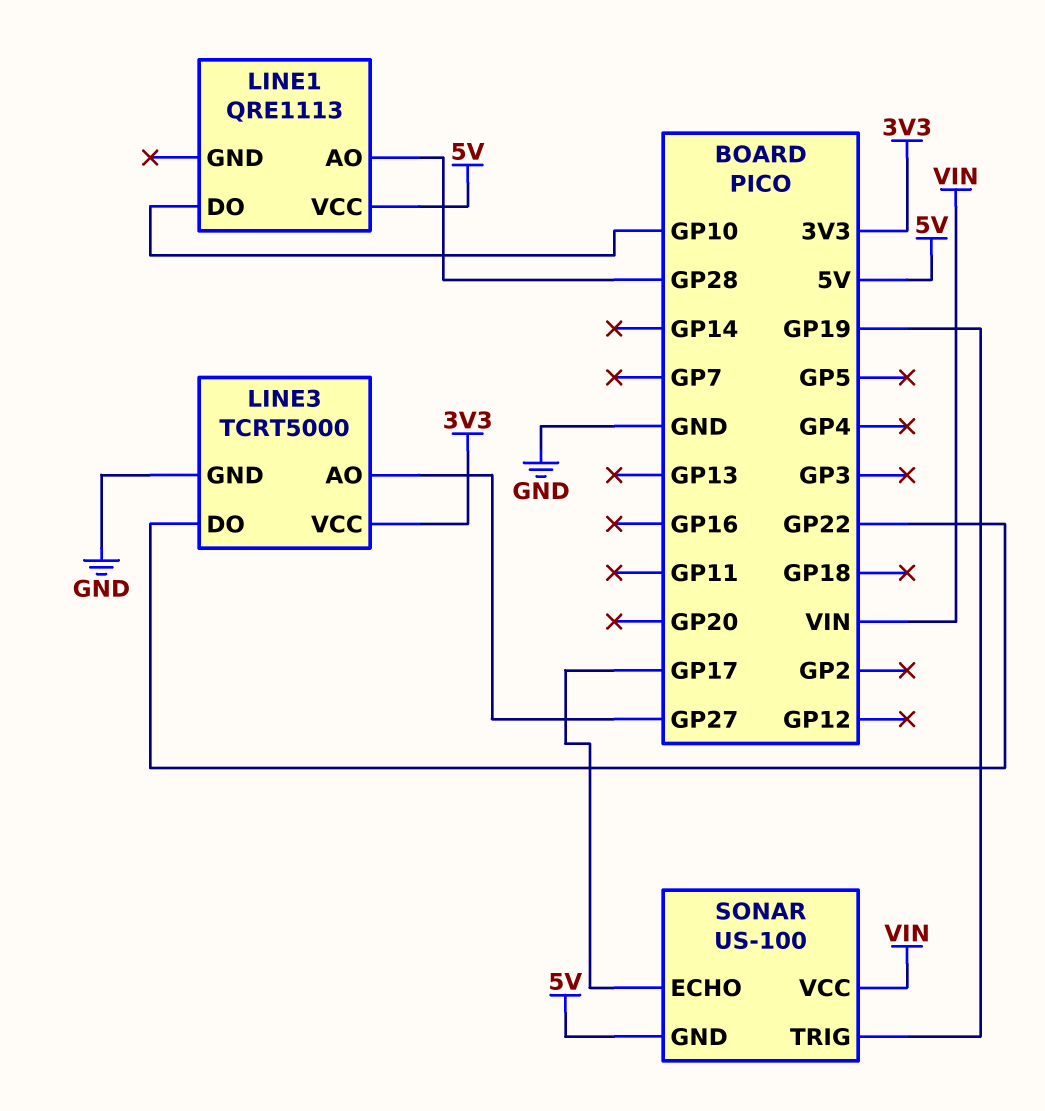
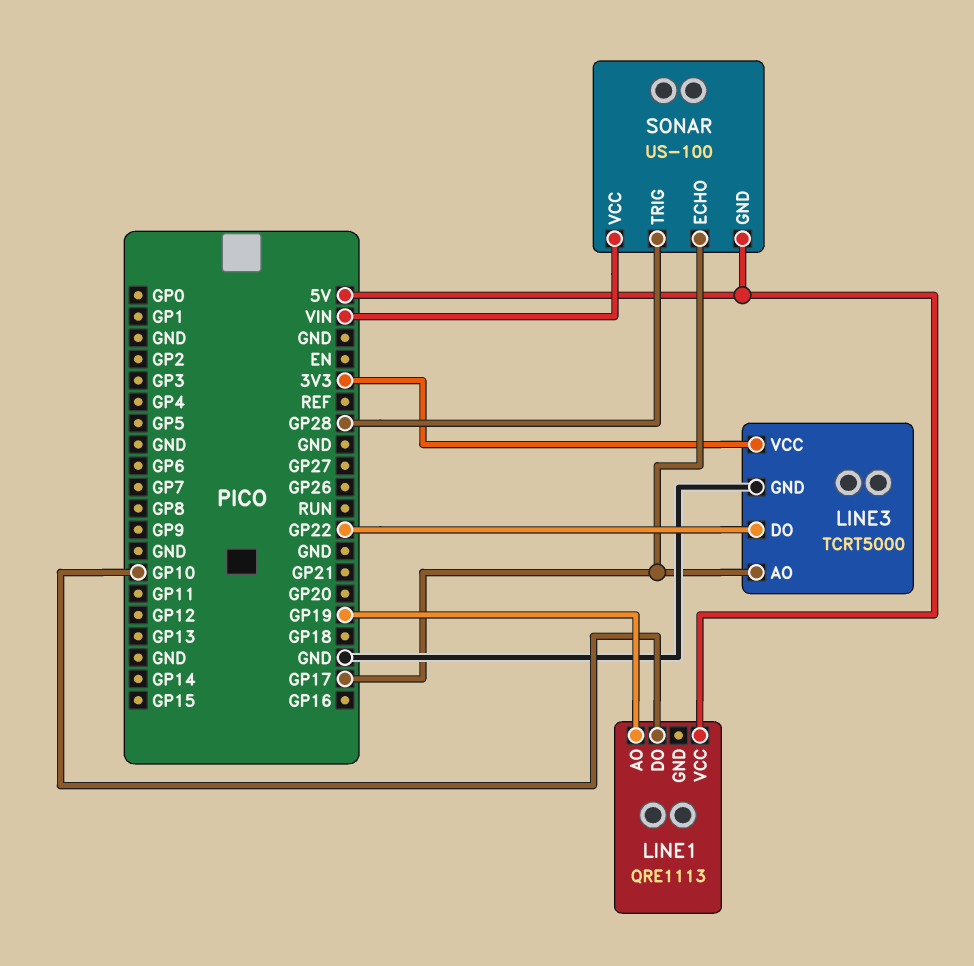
LINE1 pin AO: GP28 -> GP19
LINE3 pin AO: GP27 -> GP17
SONAR pin TRIG: GP19 -> GP28

